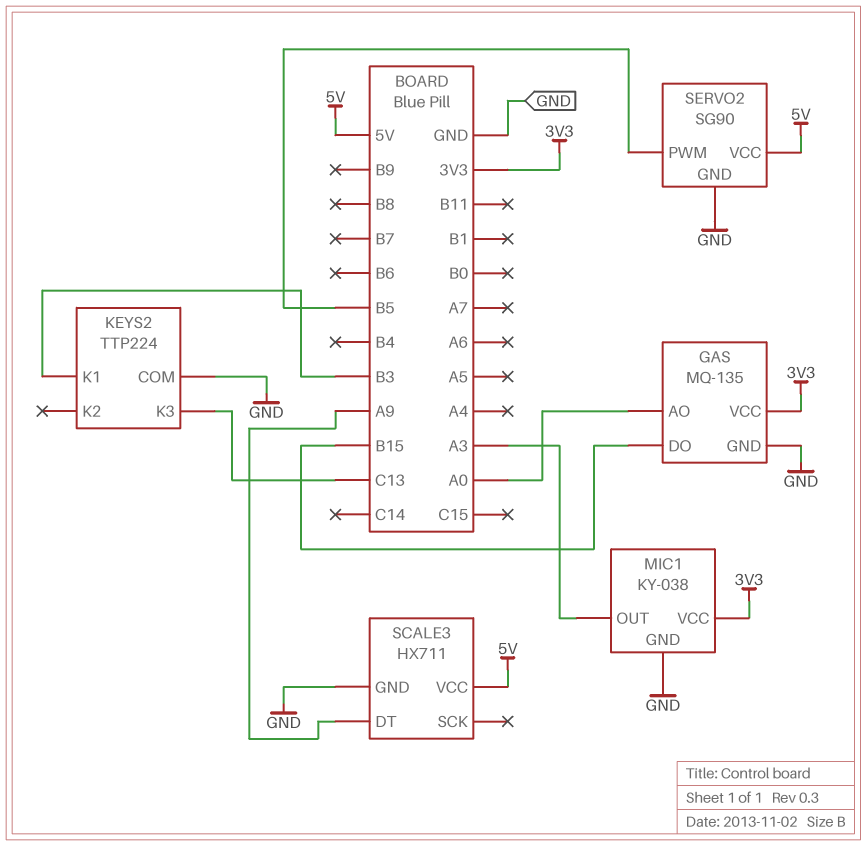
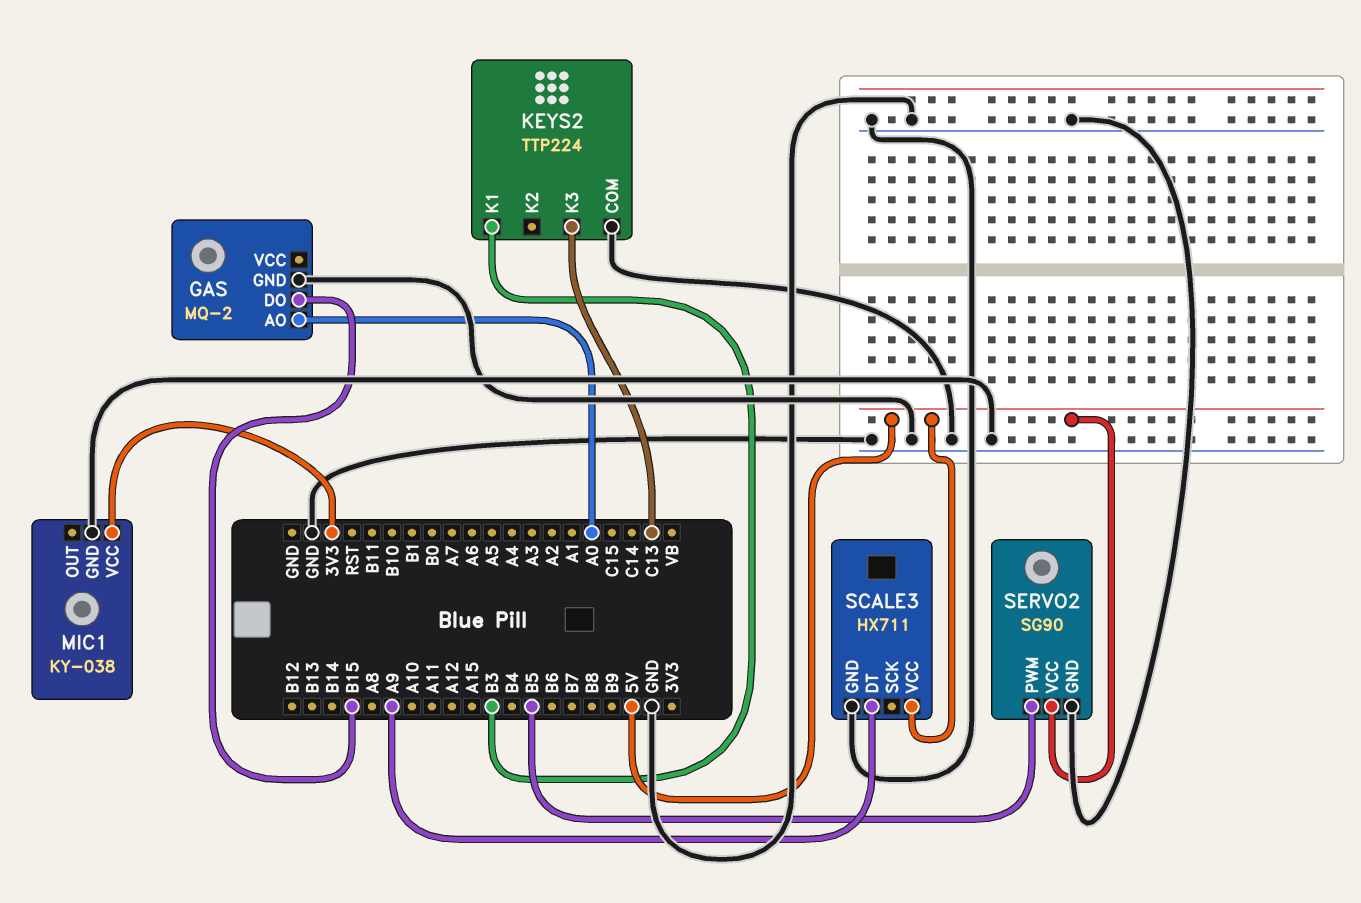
GAS: MQ-135 -> MQ-2
GAS pin VCC: 3V3 -> none
MIC1 pin OUT: A3 -> none

